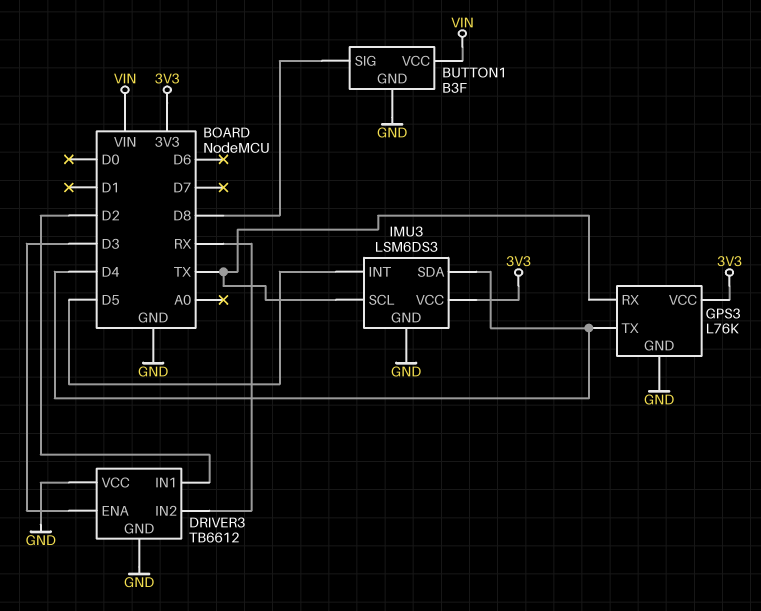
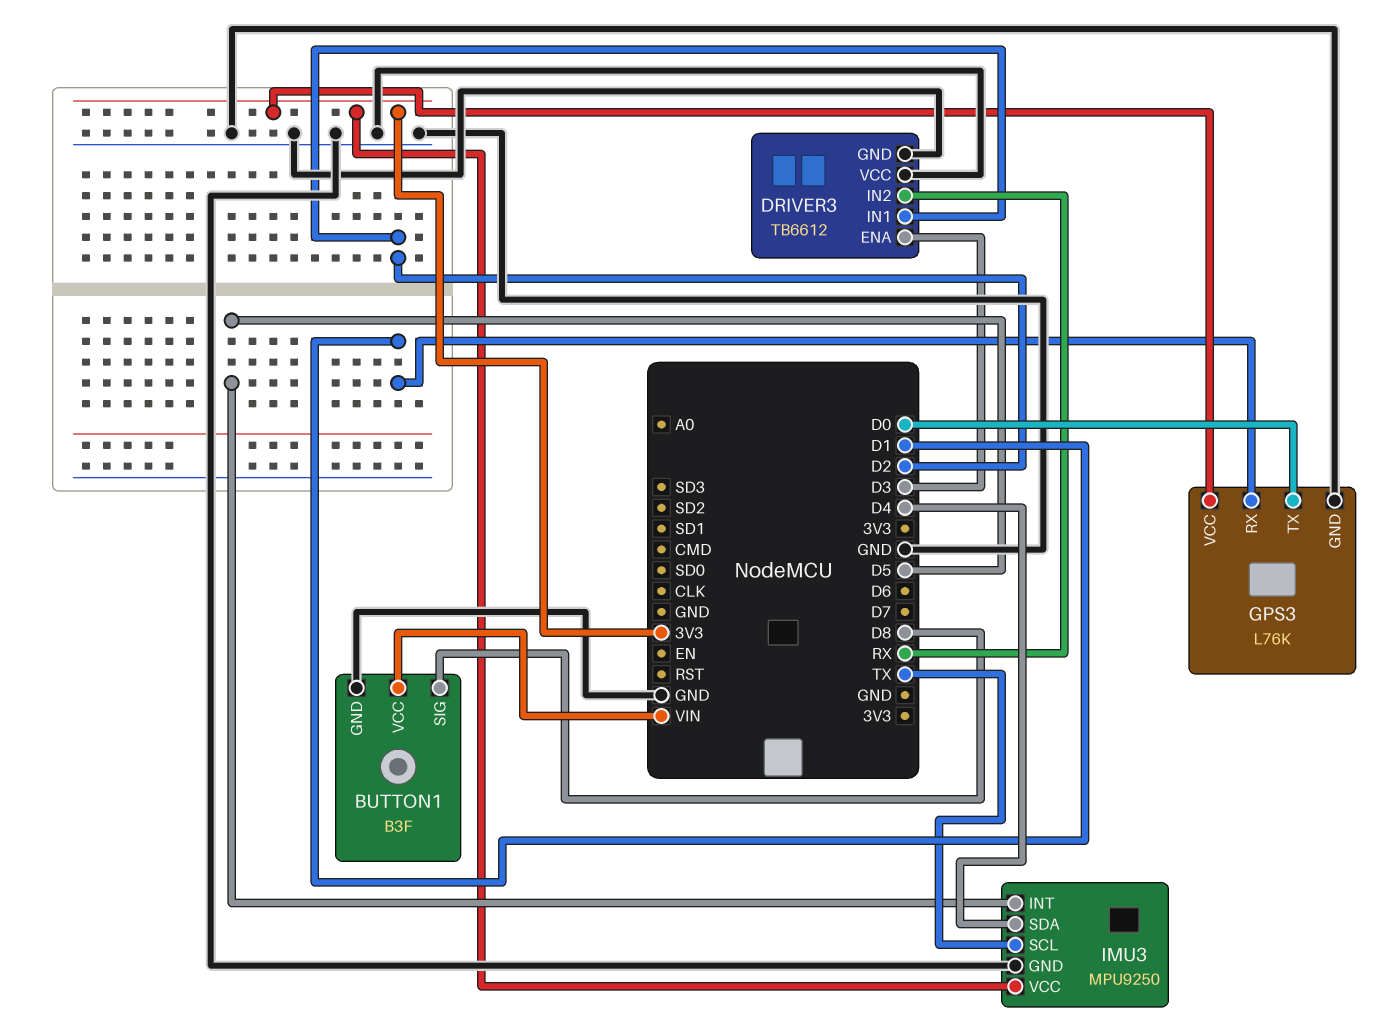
GPS3 pin RX: TX -> D1
GPS3 pin TX: D4 -> D0
IMU3: LSM6DS3 -> MPU9250

